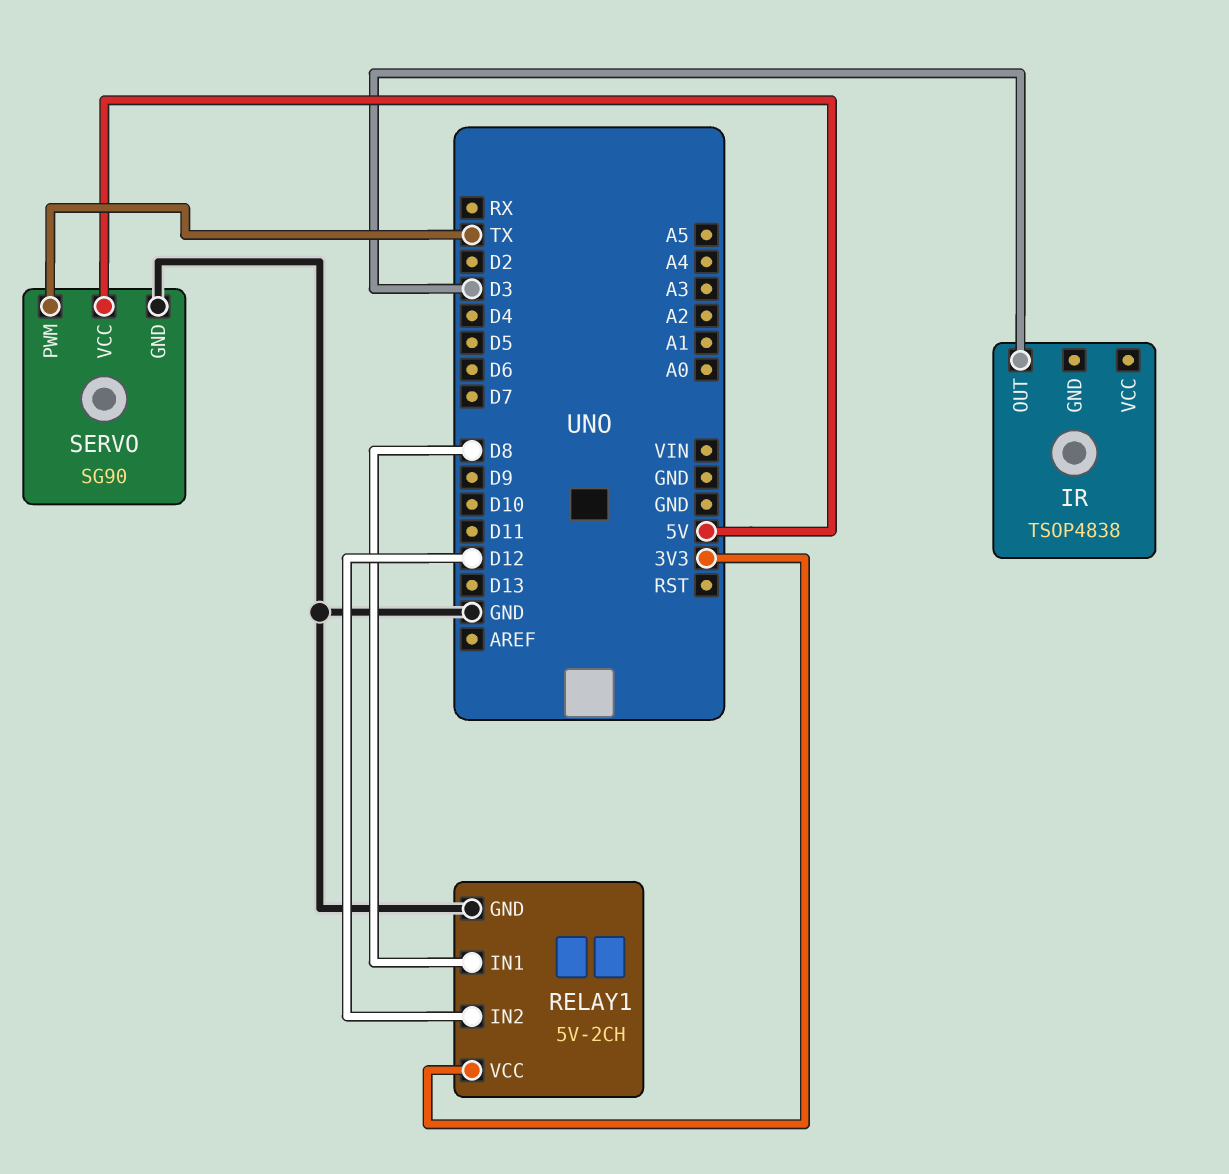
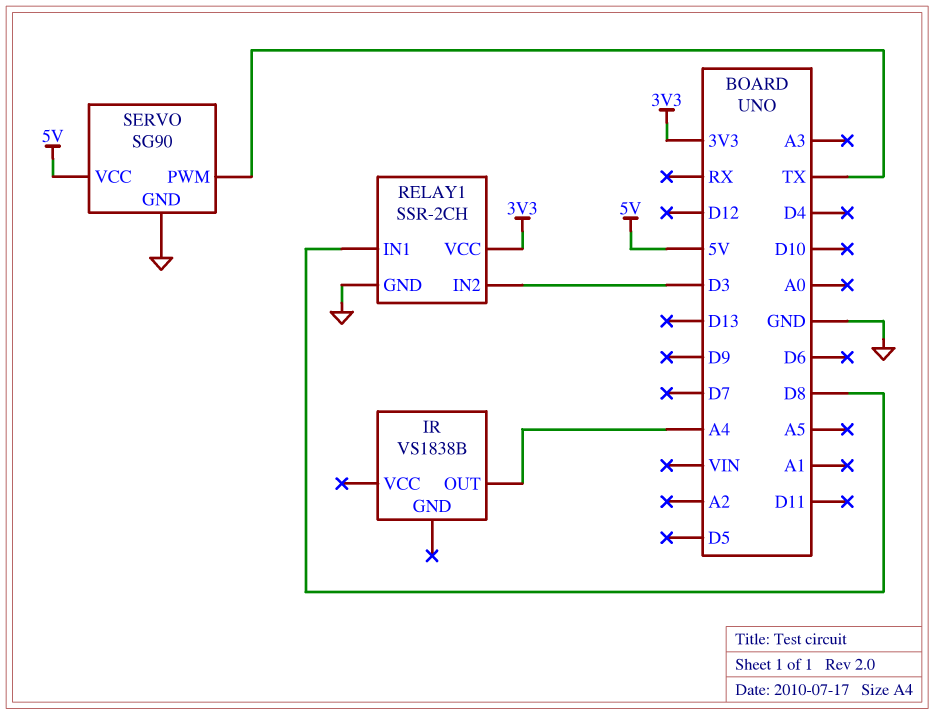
IR: TSOP4838 -> VS1838B
IR pin OUT: D3 -> A4
RELAY1: 5V-2CH -> SSR-2CH
RELAY1 pin IN2: D12 -> D3

